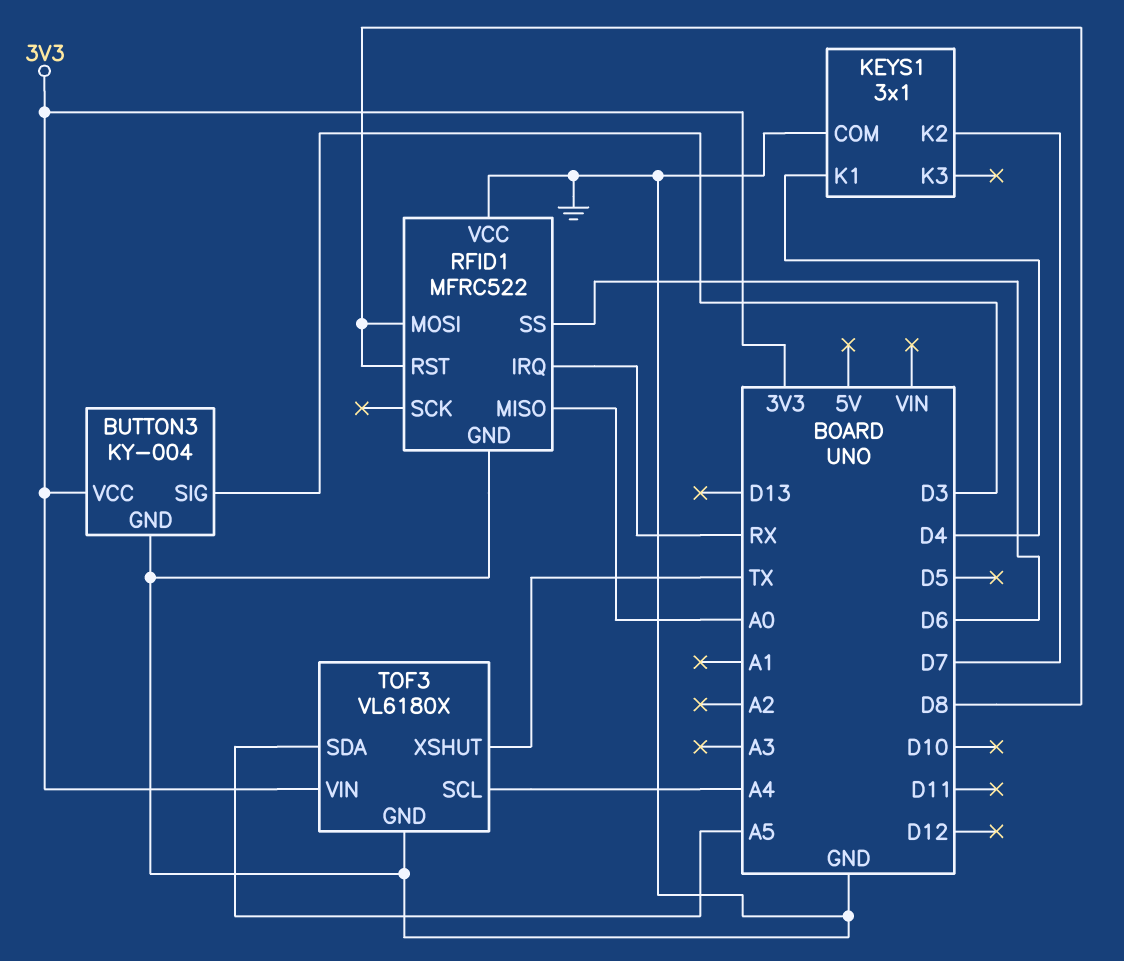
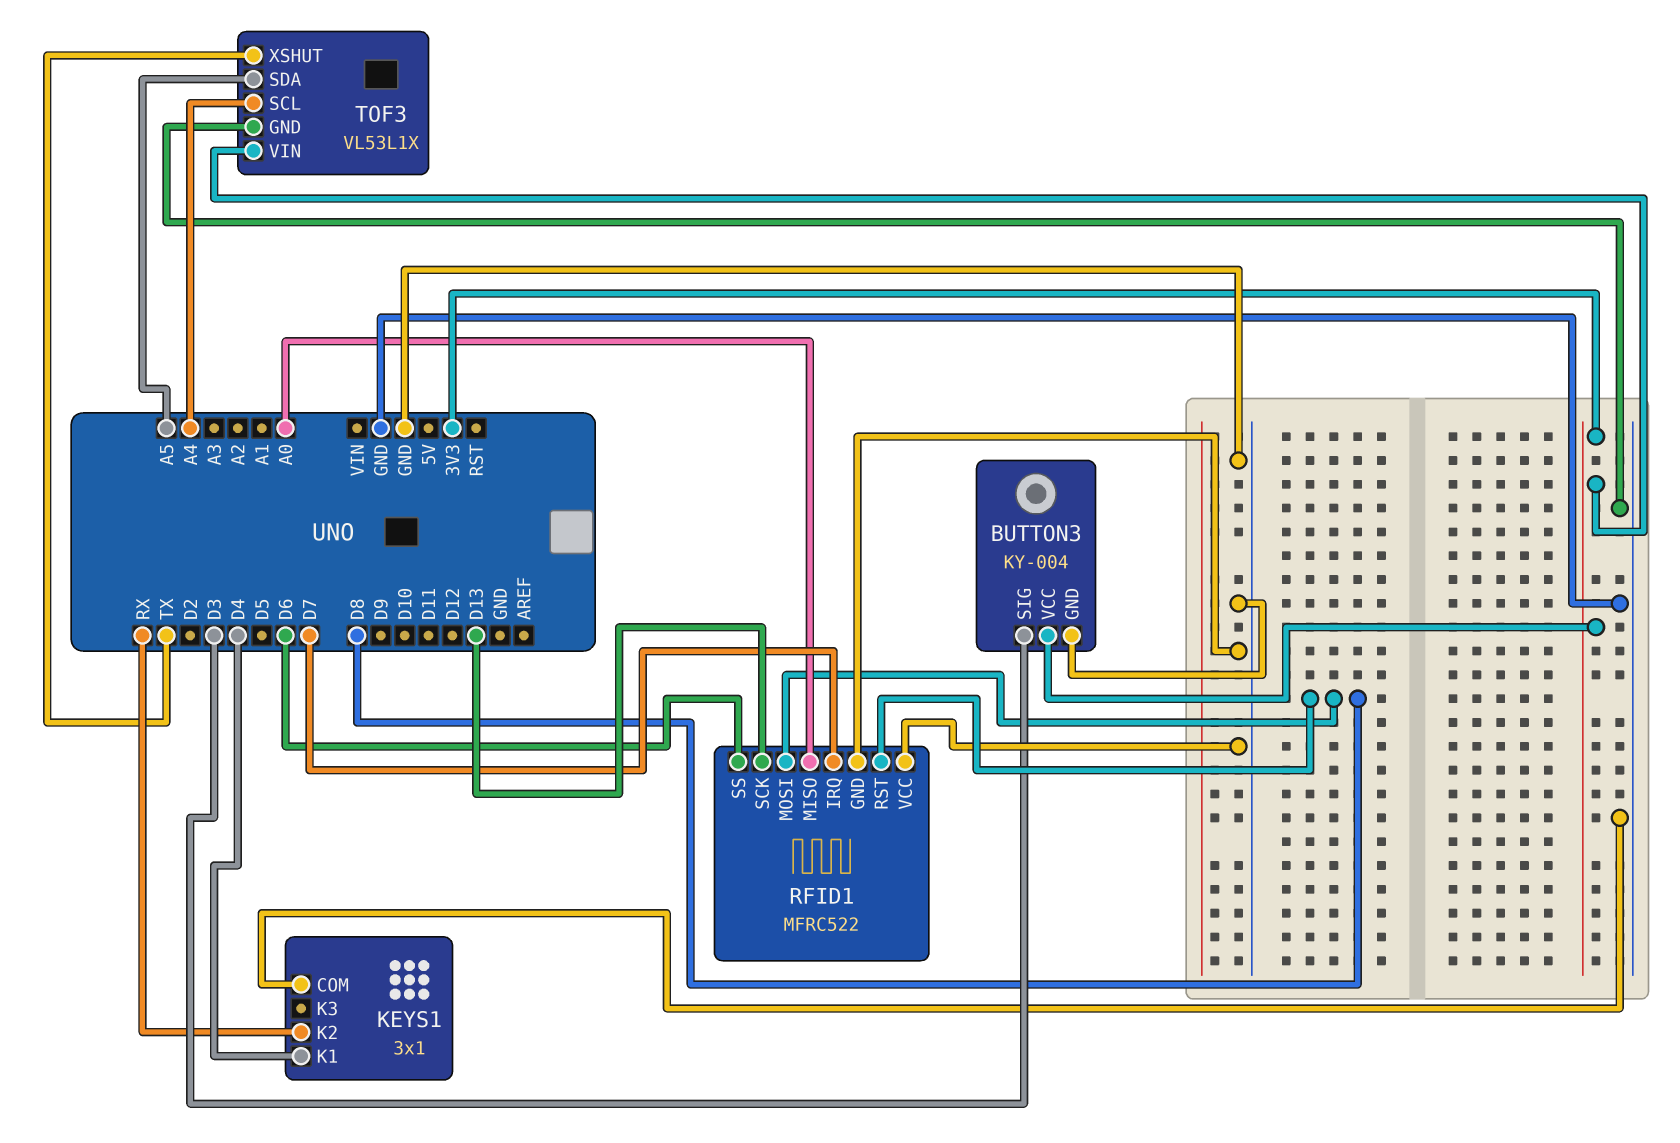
KEYS1 pin K2: D7 -> RX
RFID1 pin IRQ: RX -> D7
RFID1 pin SCK: none -> D13
TOF3: VL6180X -> VL53L1X

